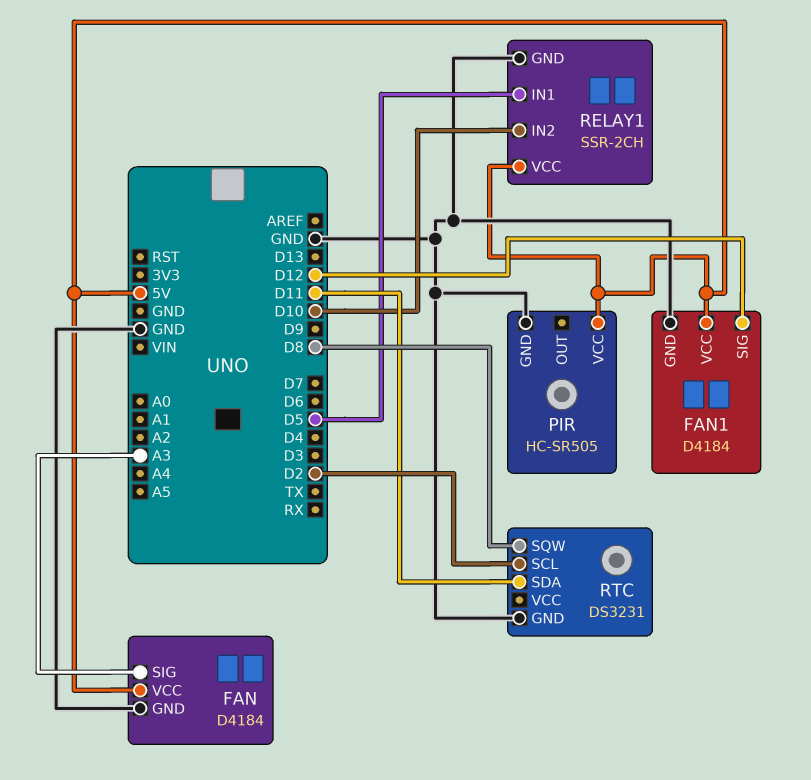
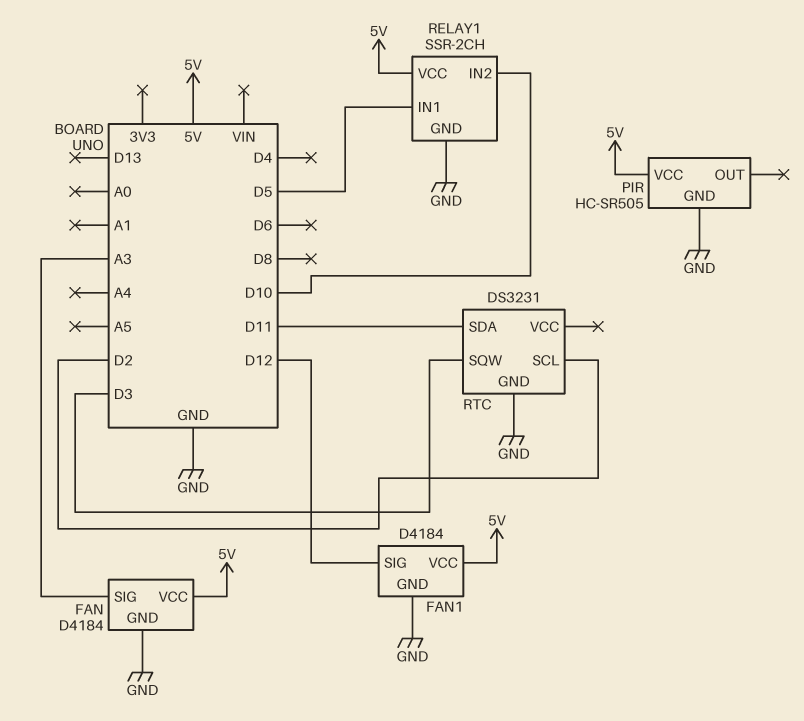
RTC pin SQW: D8 -> D3

